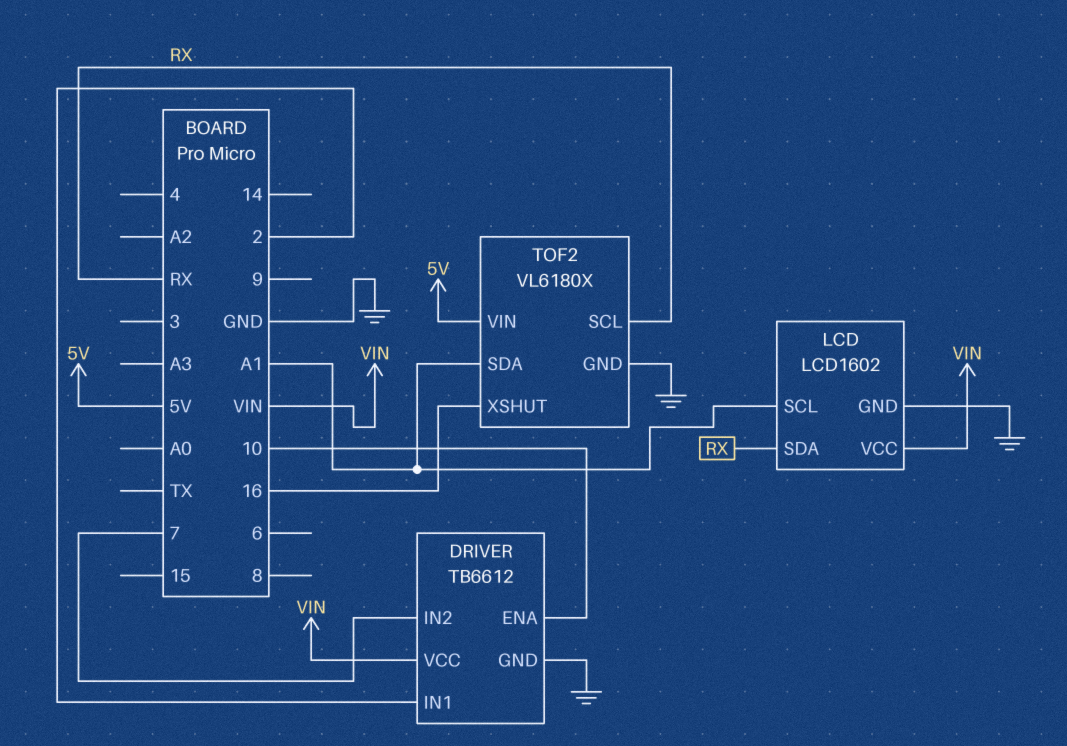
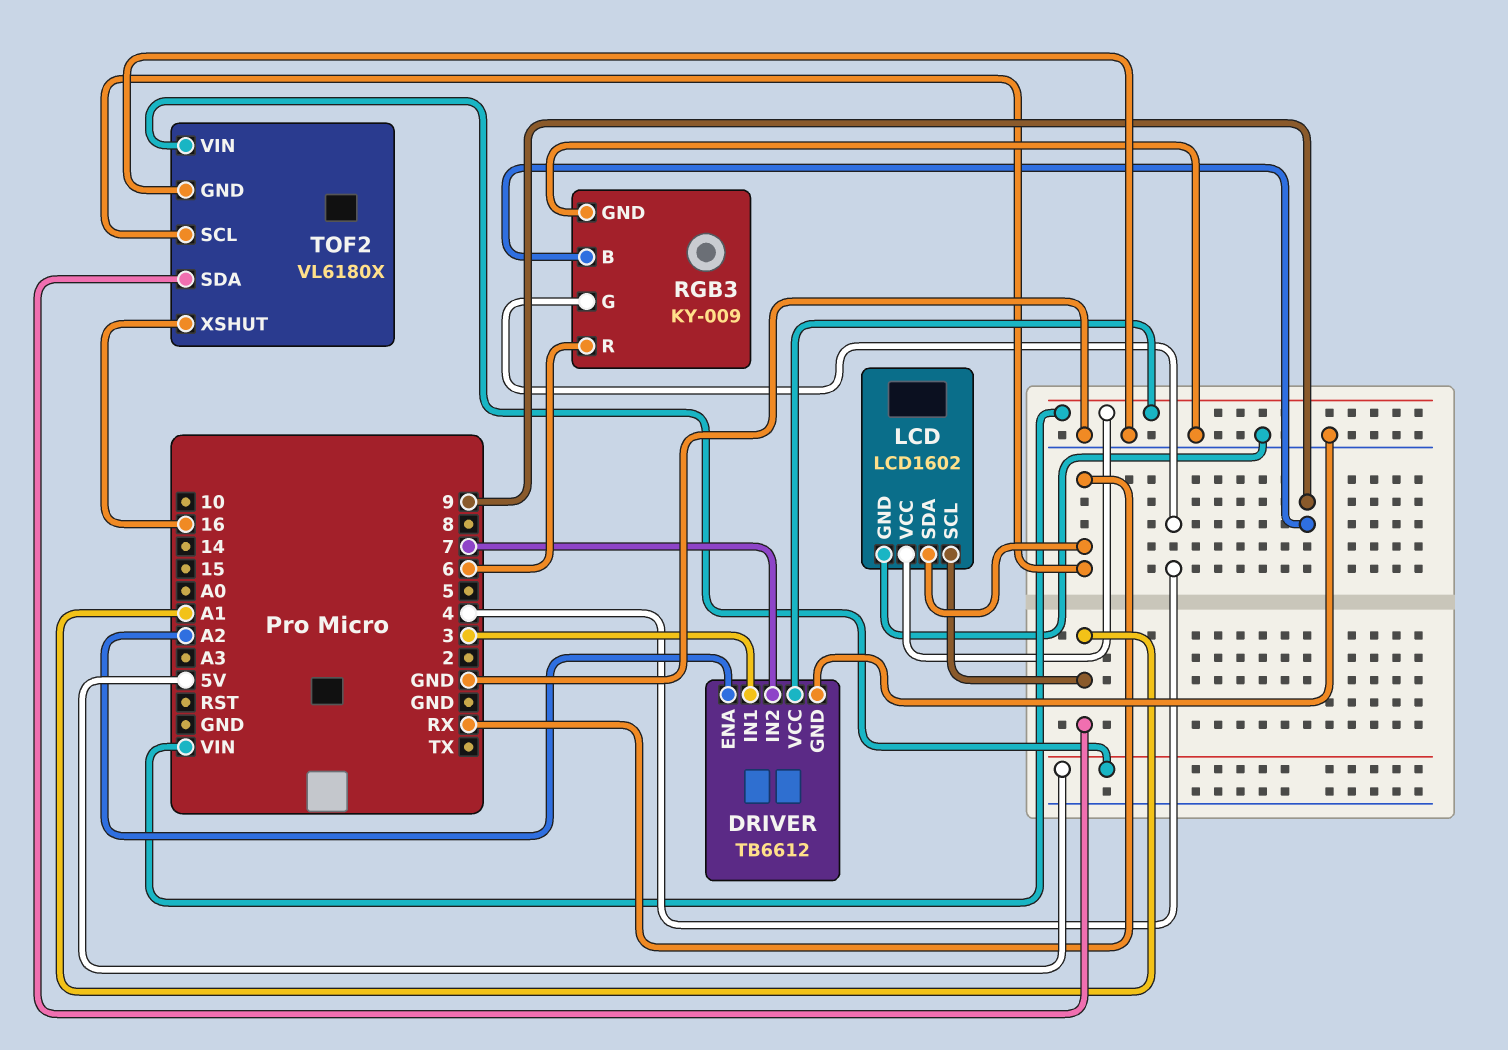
DRIVER pin ENA: 10 -> A2
DRIVER pin IN1: 2 -> 3
RGB3: none -> KY-009
RGB3 pin B: none -> 9
RGB3 pin G: none -> 4
RGB3 pin GND: none -> GND
RGB3 pin R: none -> 6

